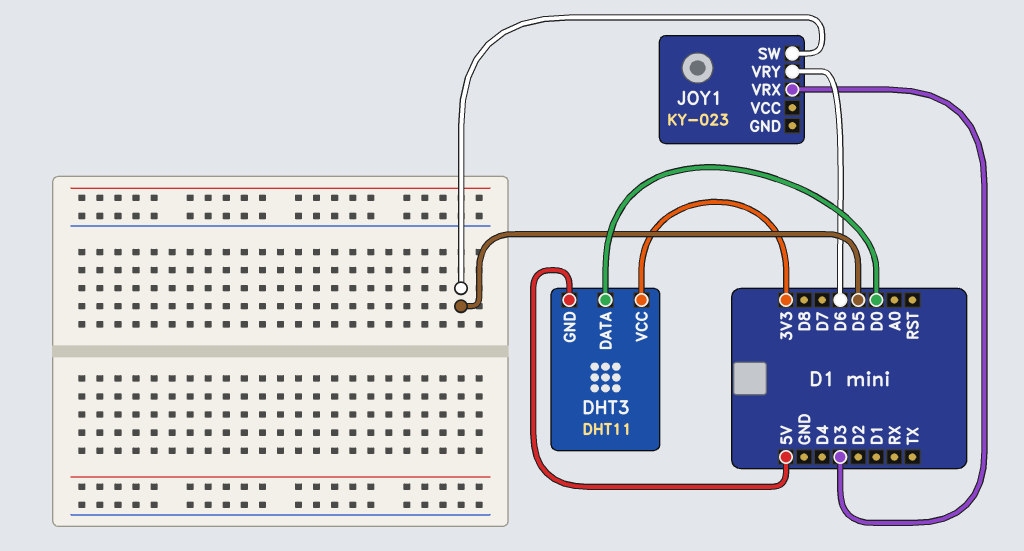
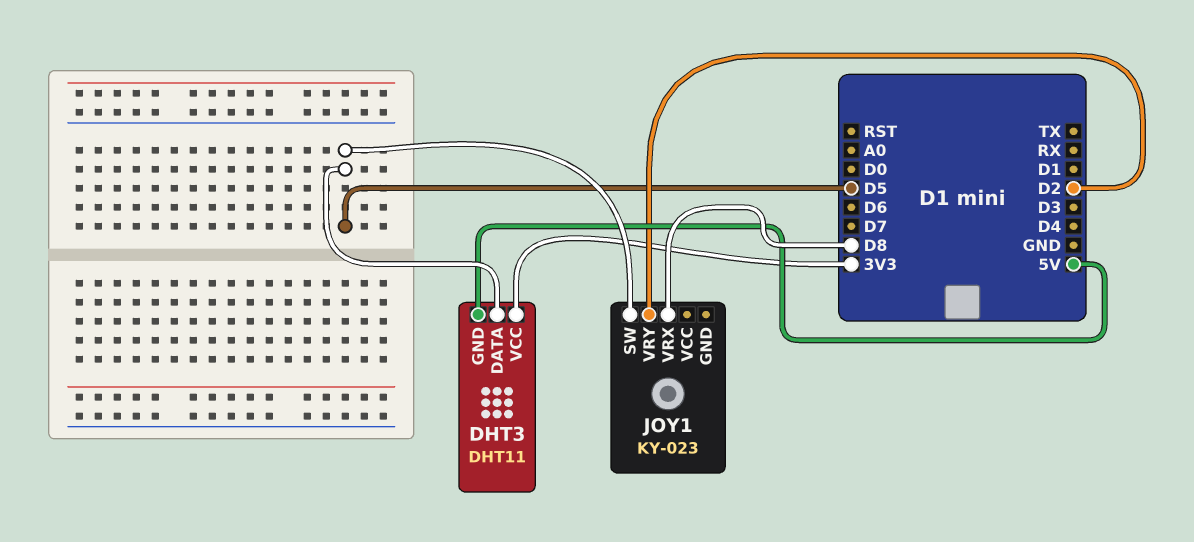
DHT3 pin DATA: D0 -> D5
JOY1 pin VRX: D3 -> D8
JOY1 pin VRY: D6 -> D2

